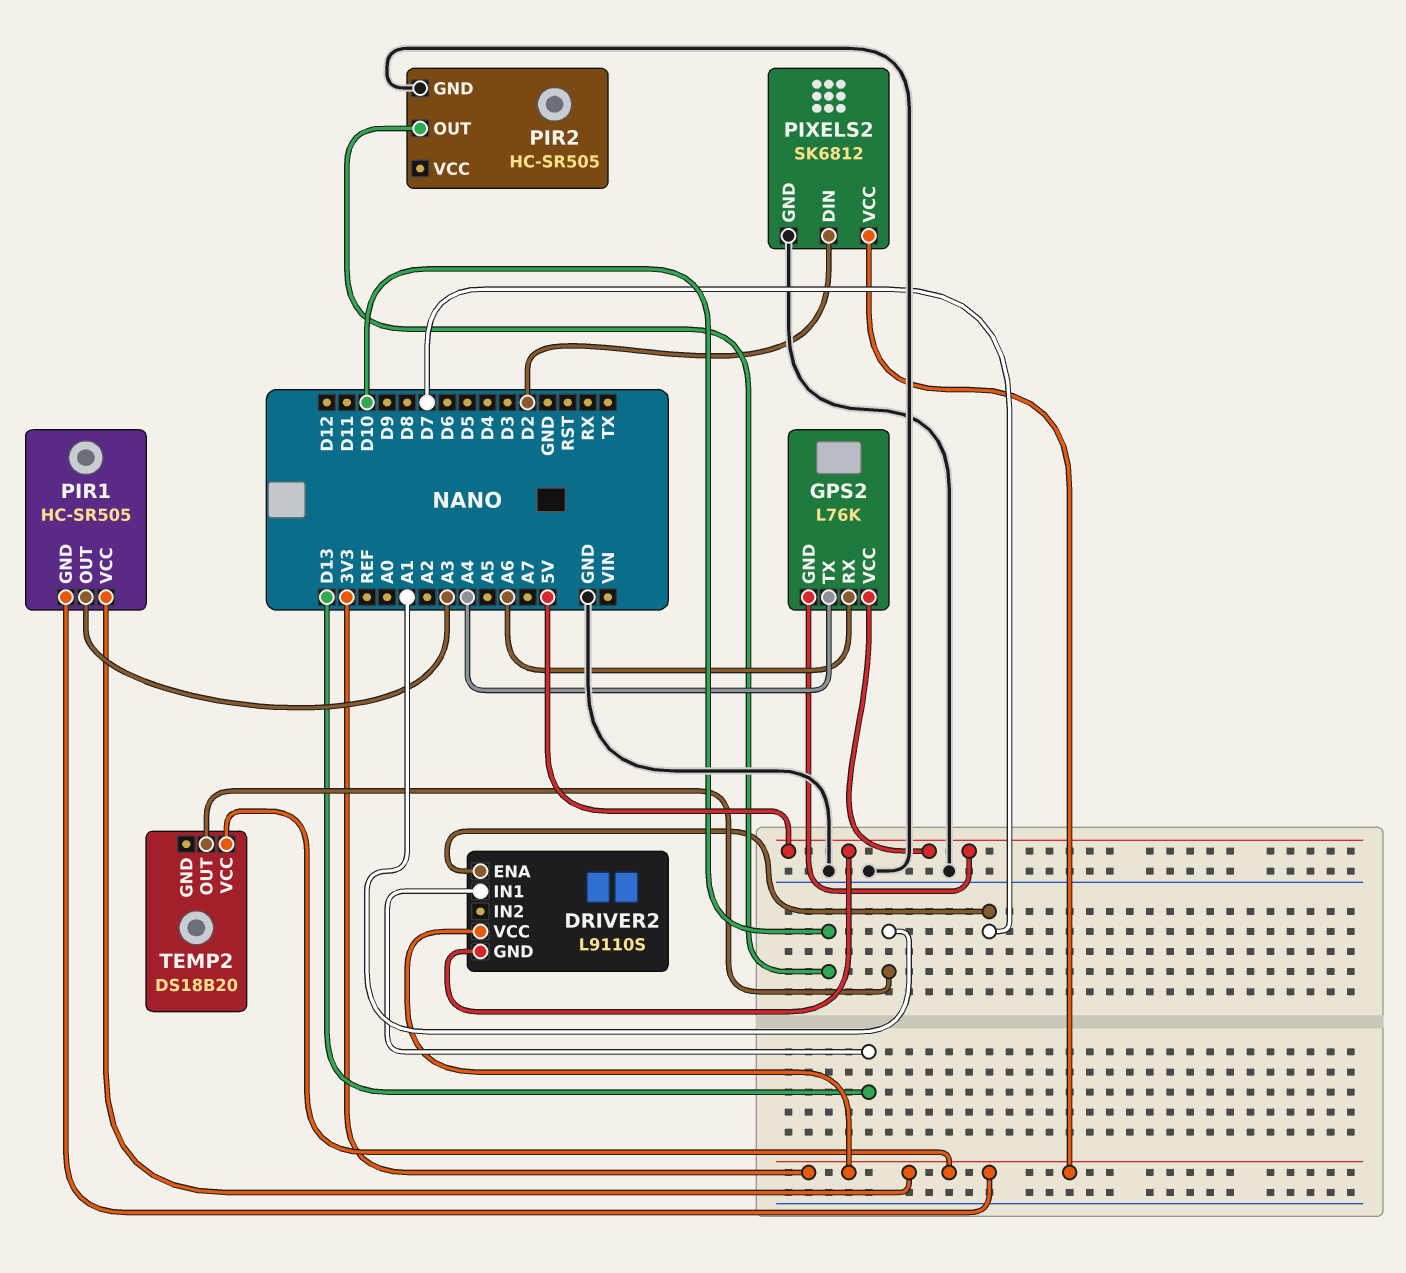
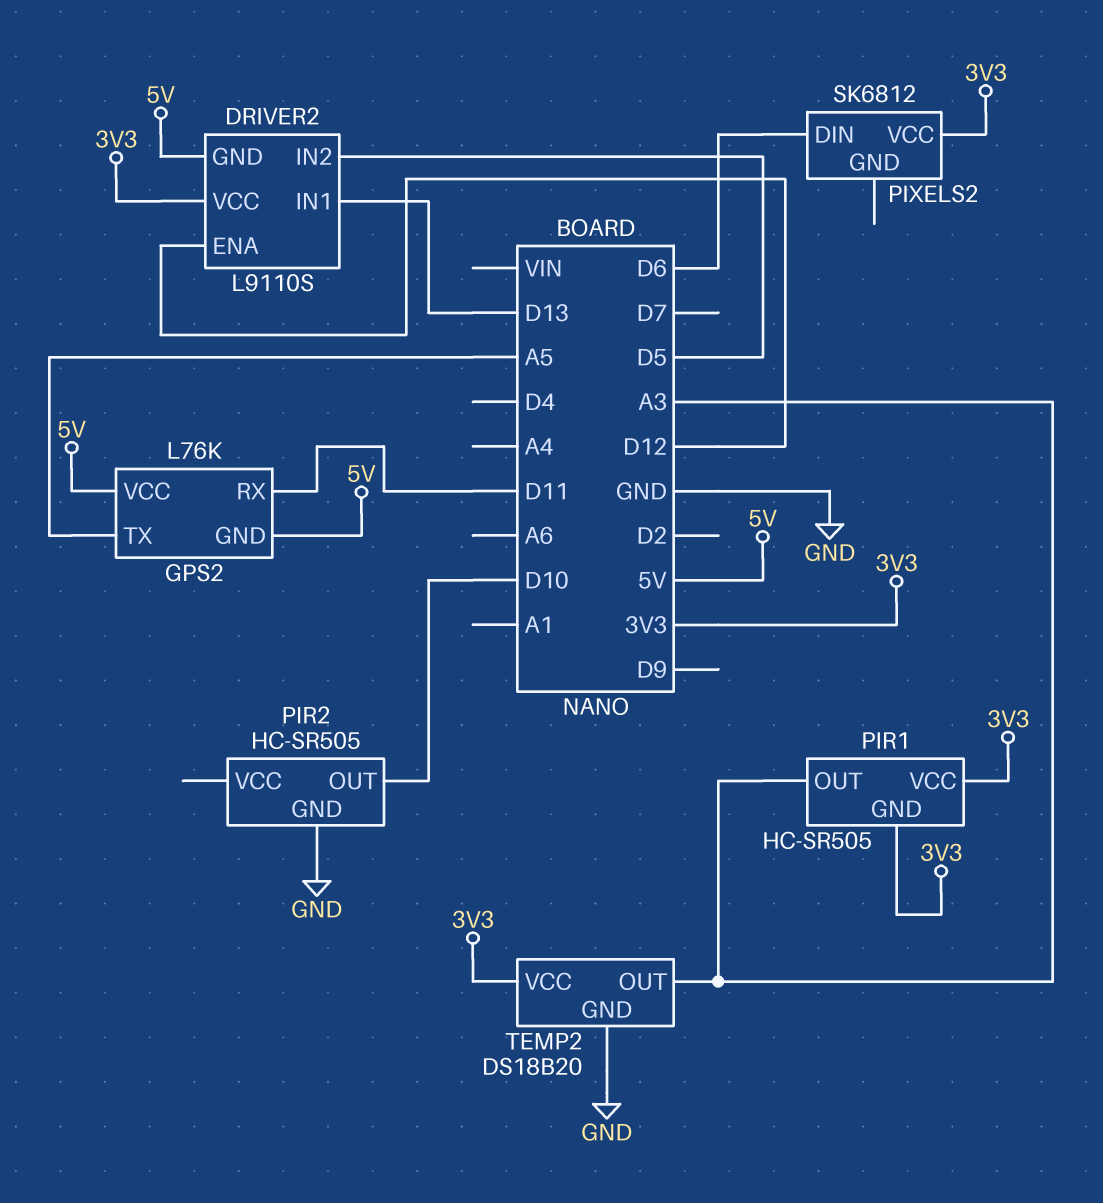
DRIVER2 pin ENA: D7 -> D12
DRIVER2 pin IN2: none -> D5
GPS2 pin RX: A6 -> D11
GPS2 pin TX: A4 -> A5
PIXELS2 pin DIN: D2 -> D6
PIXELS2 pin GND: GND -> none
TEMP2 pin GND: none -> GND
TEMP2 pin OUT: A1 -> A3

